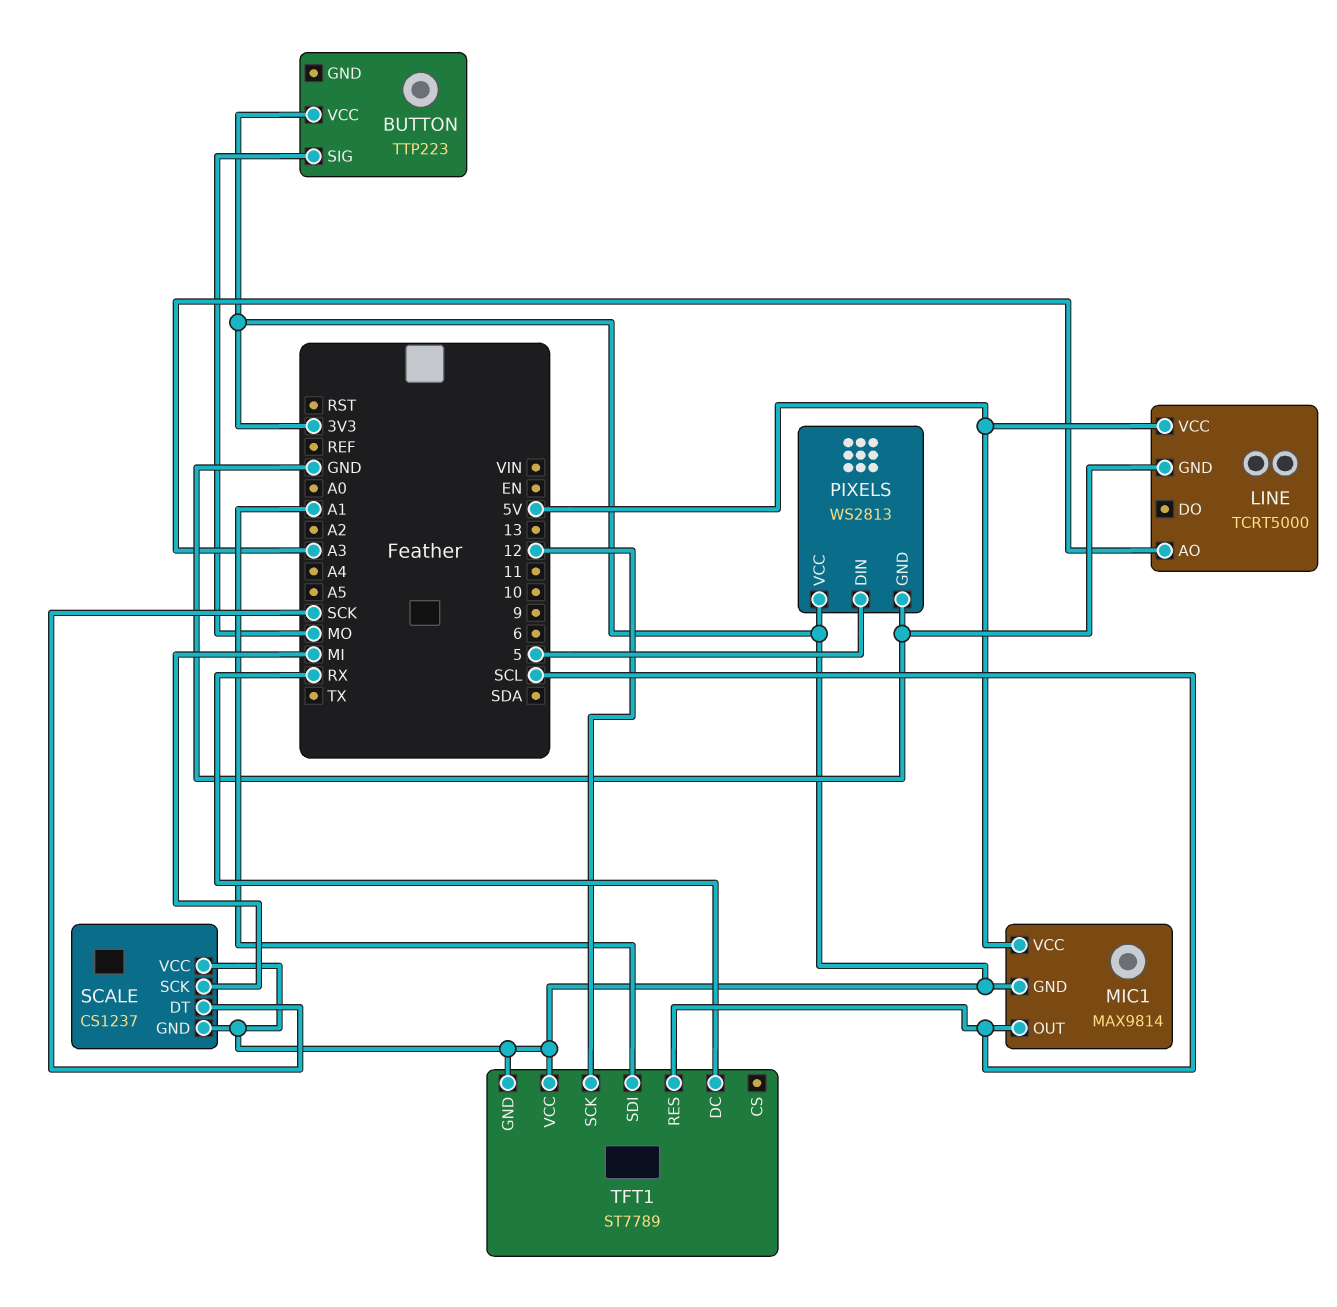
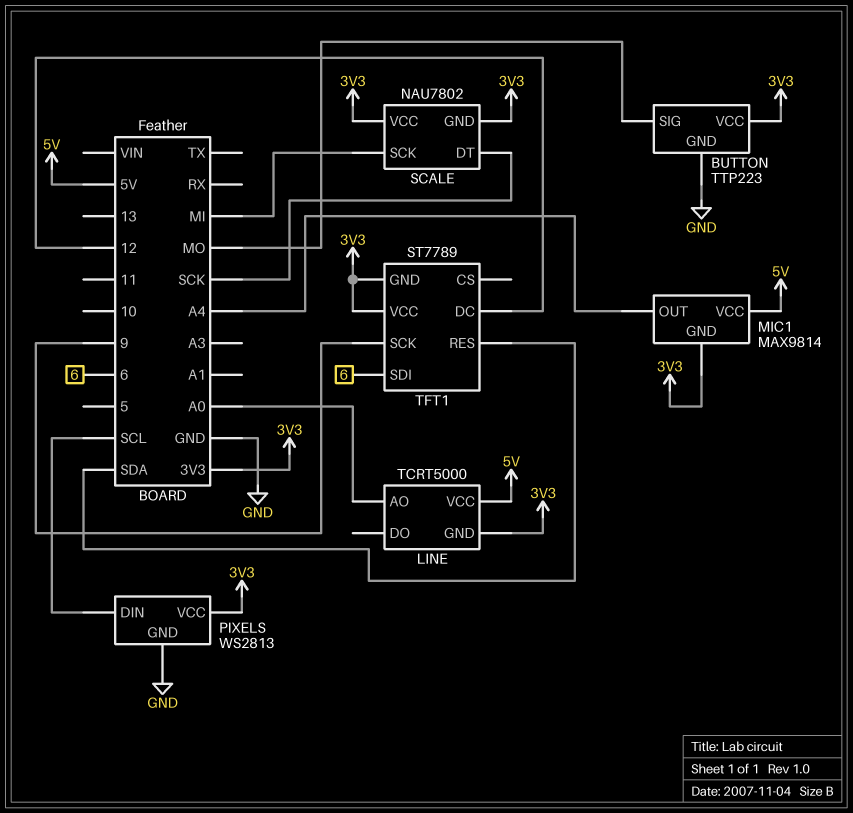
BUTTON pin GND: none -> GND
LINE pin AO: A3 -> A0
LINE pin GND: GND -> 3V3
MIC1 pin OUT: SCL -> A4
PIXELS pin DIN: 5 -> SCL
SCALE: CS1237 -> NAU7802
TFT1 pin DC: RX -> 12
TFT1 pin RES: SCL -> SDA
TFT1 pin SCK: 12 -> 9
TFT1 pin SDI: A1 -> 6

